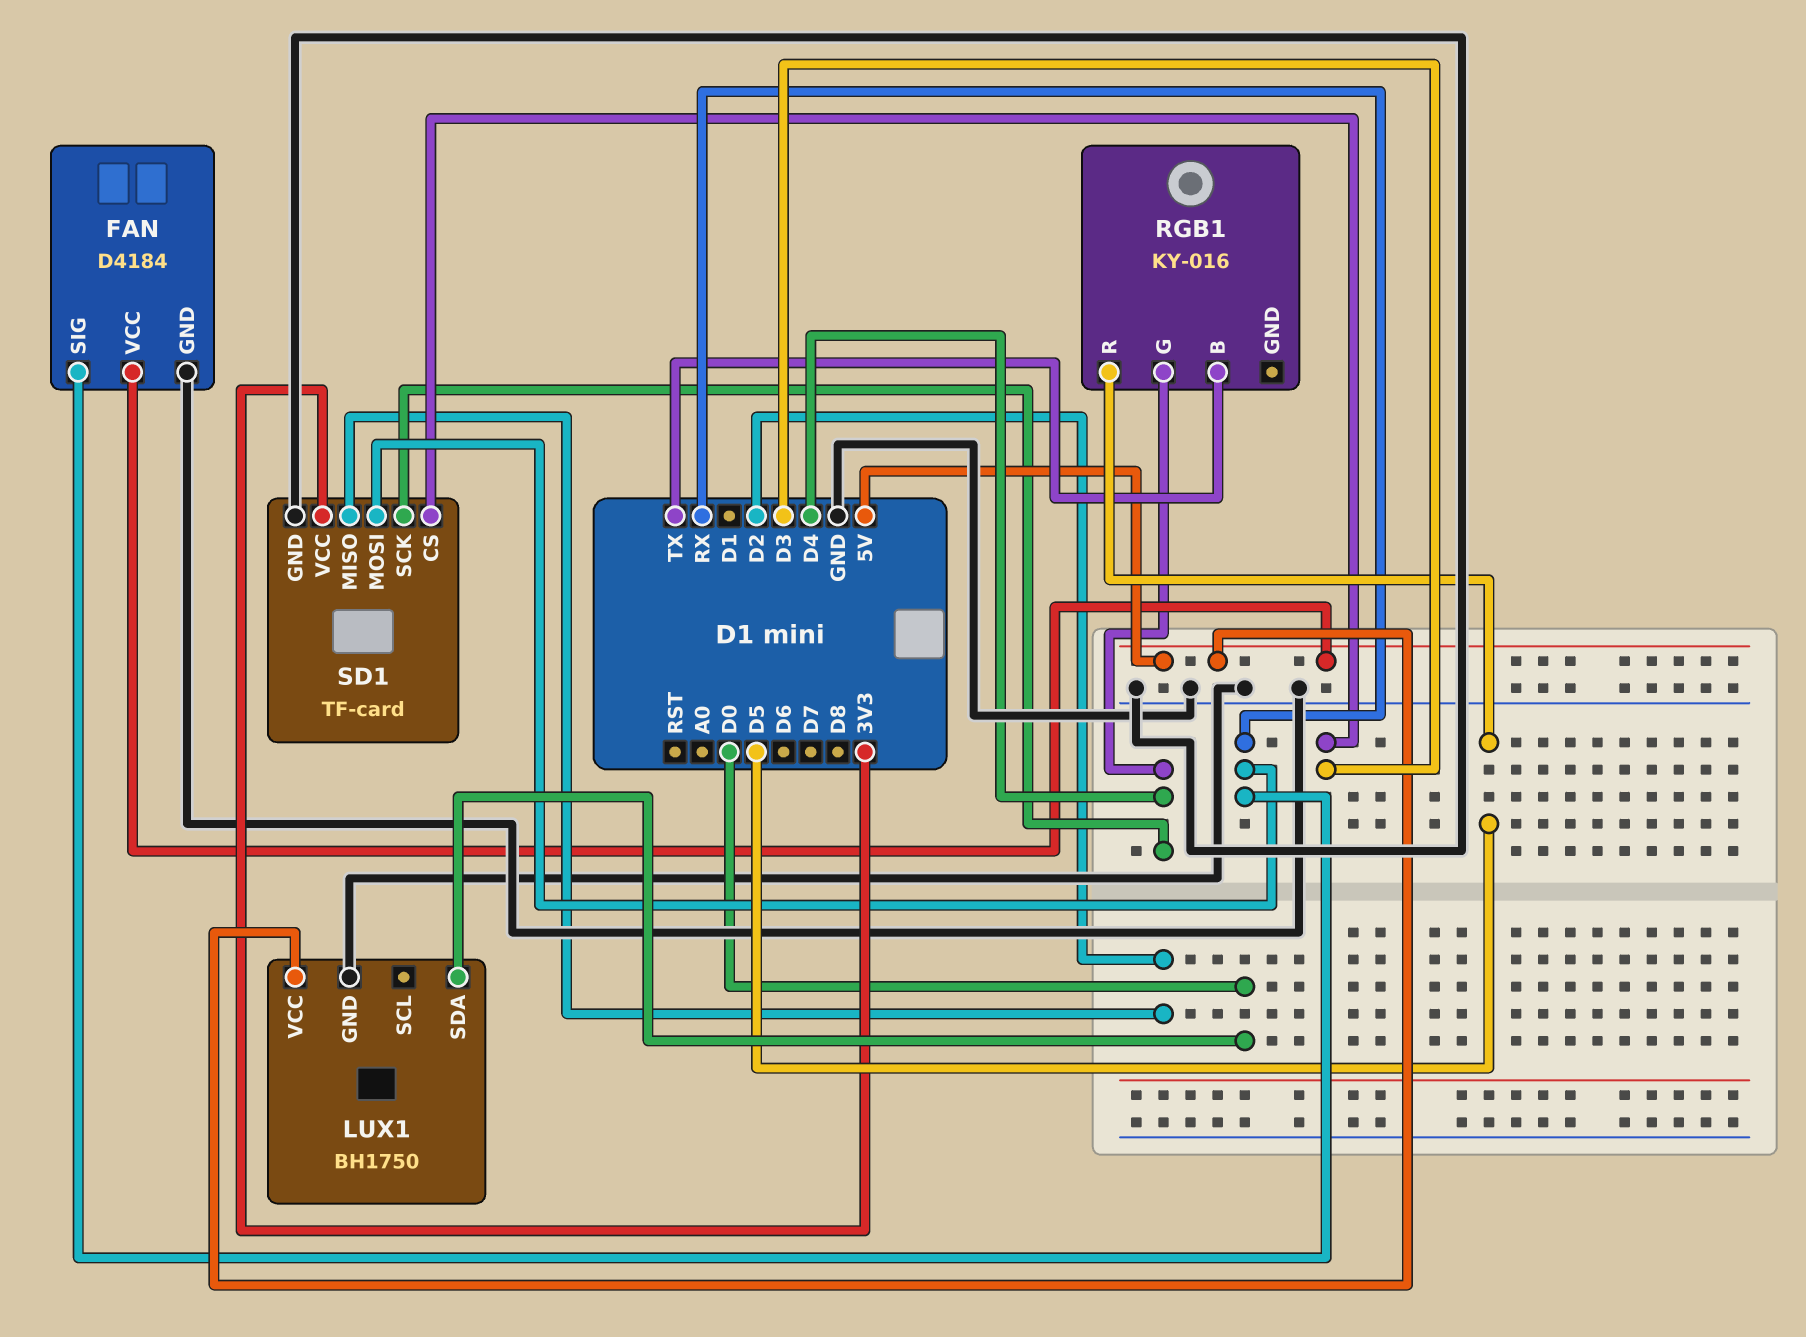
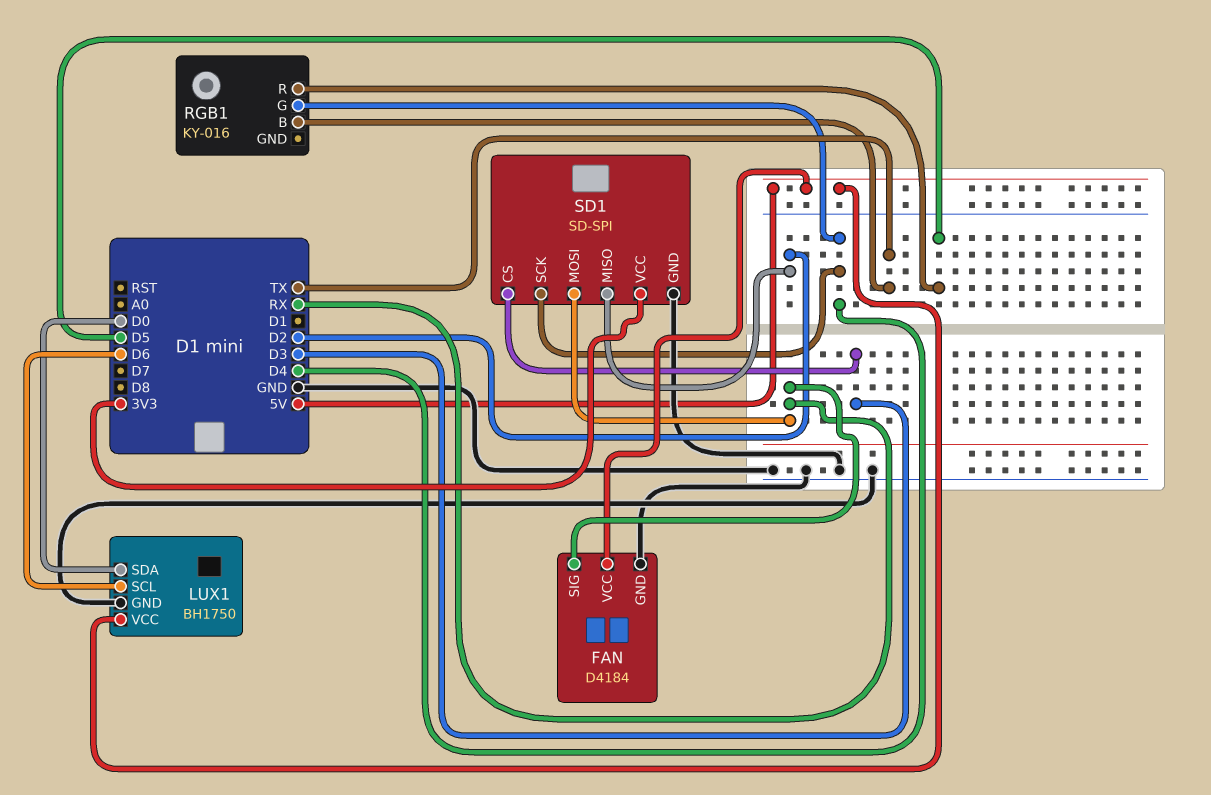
LUX1 pin SCL: none -> D6
SD1: TF-card -> SD-SPI

